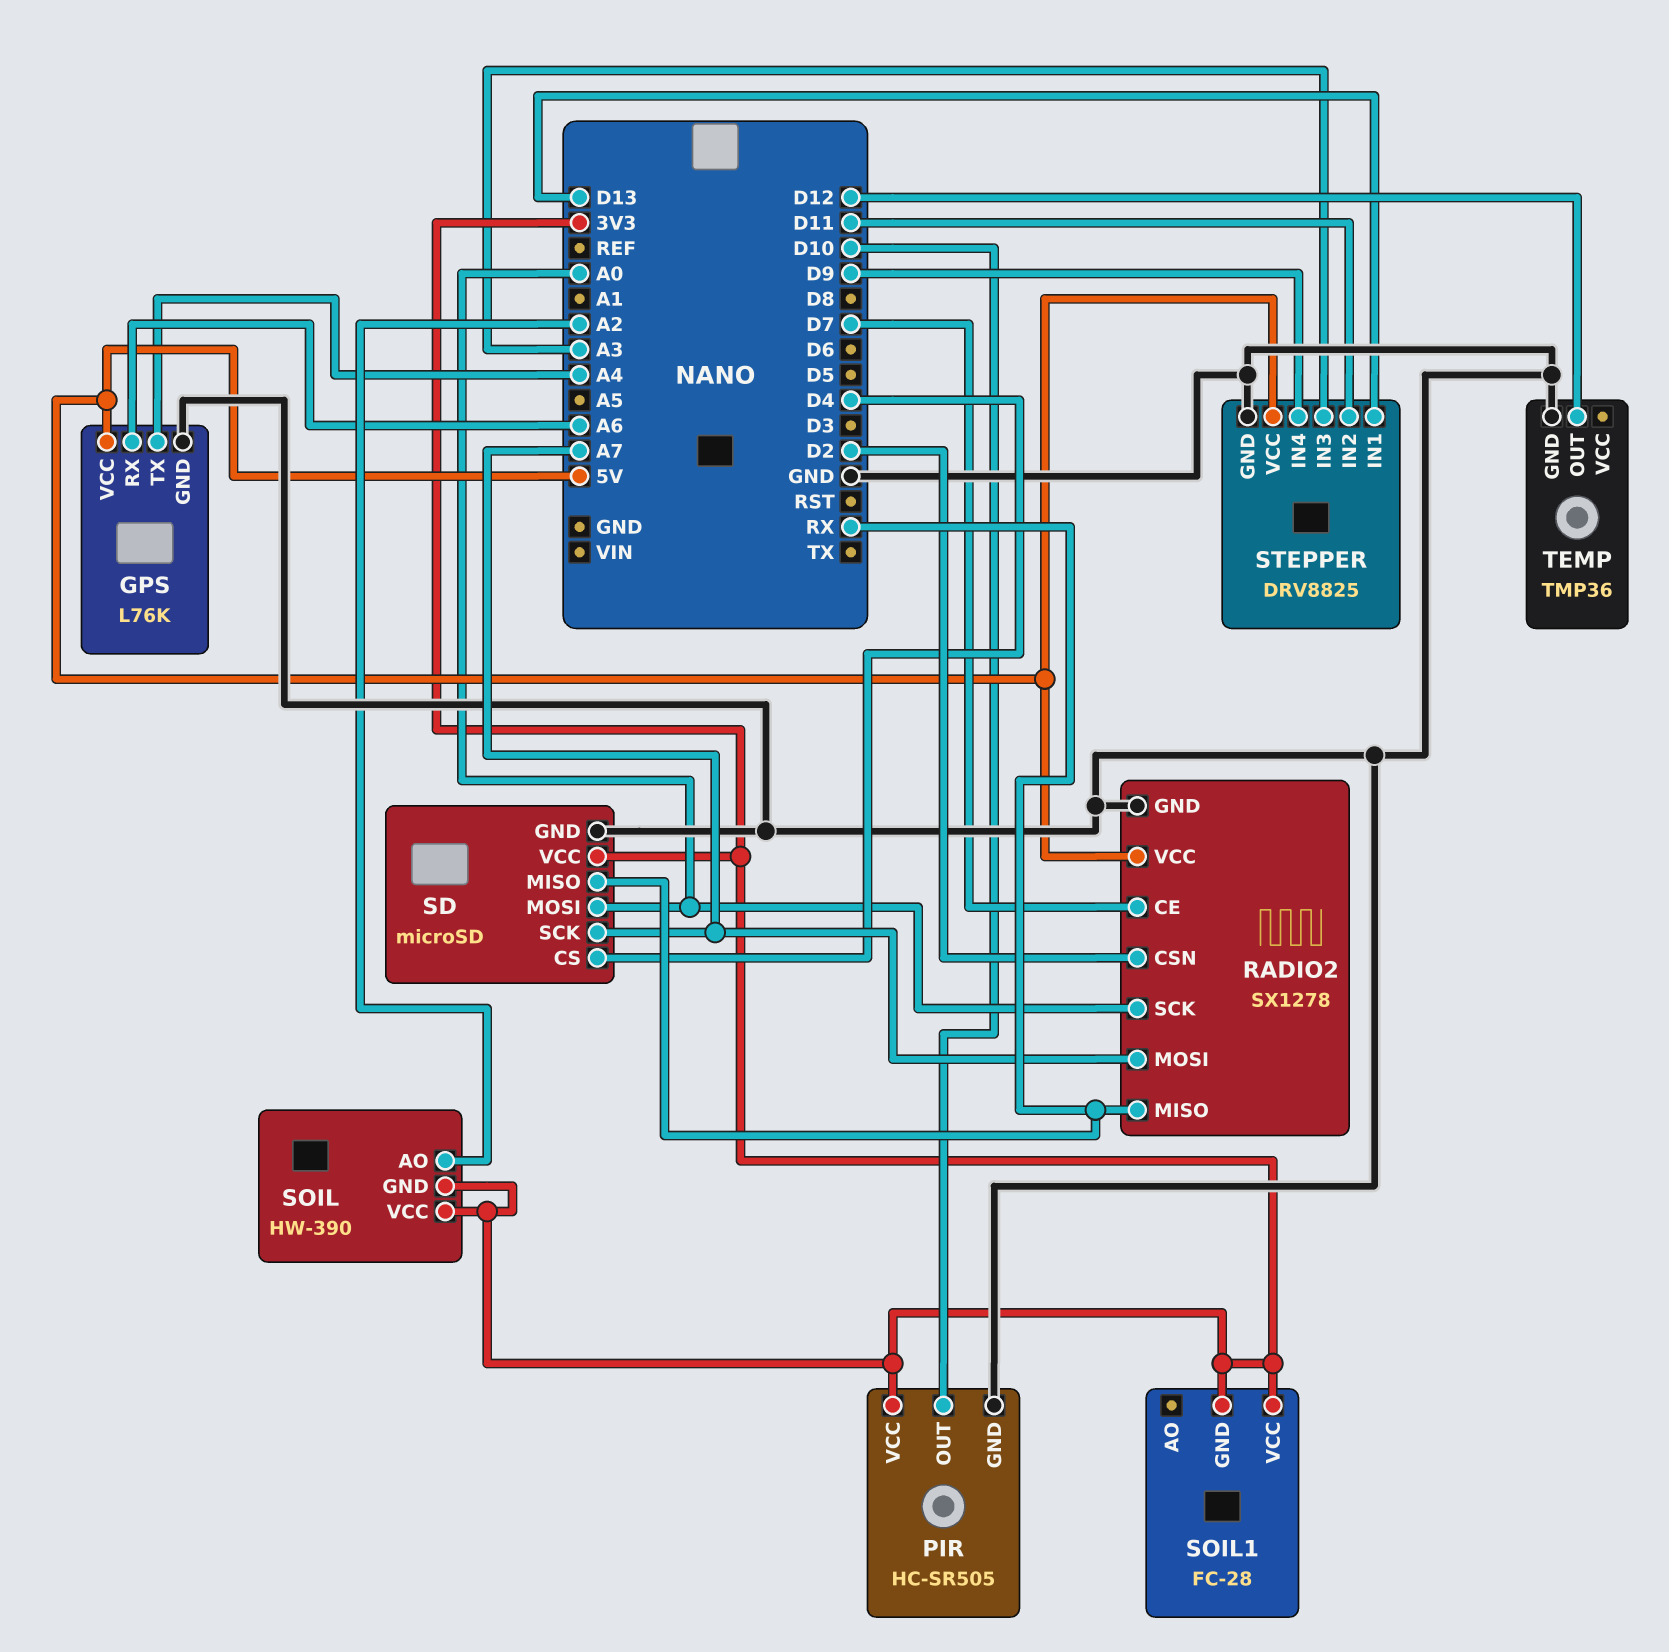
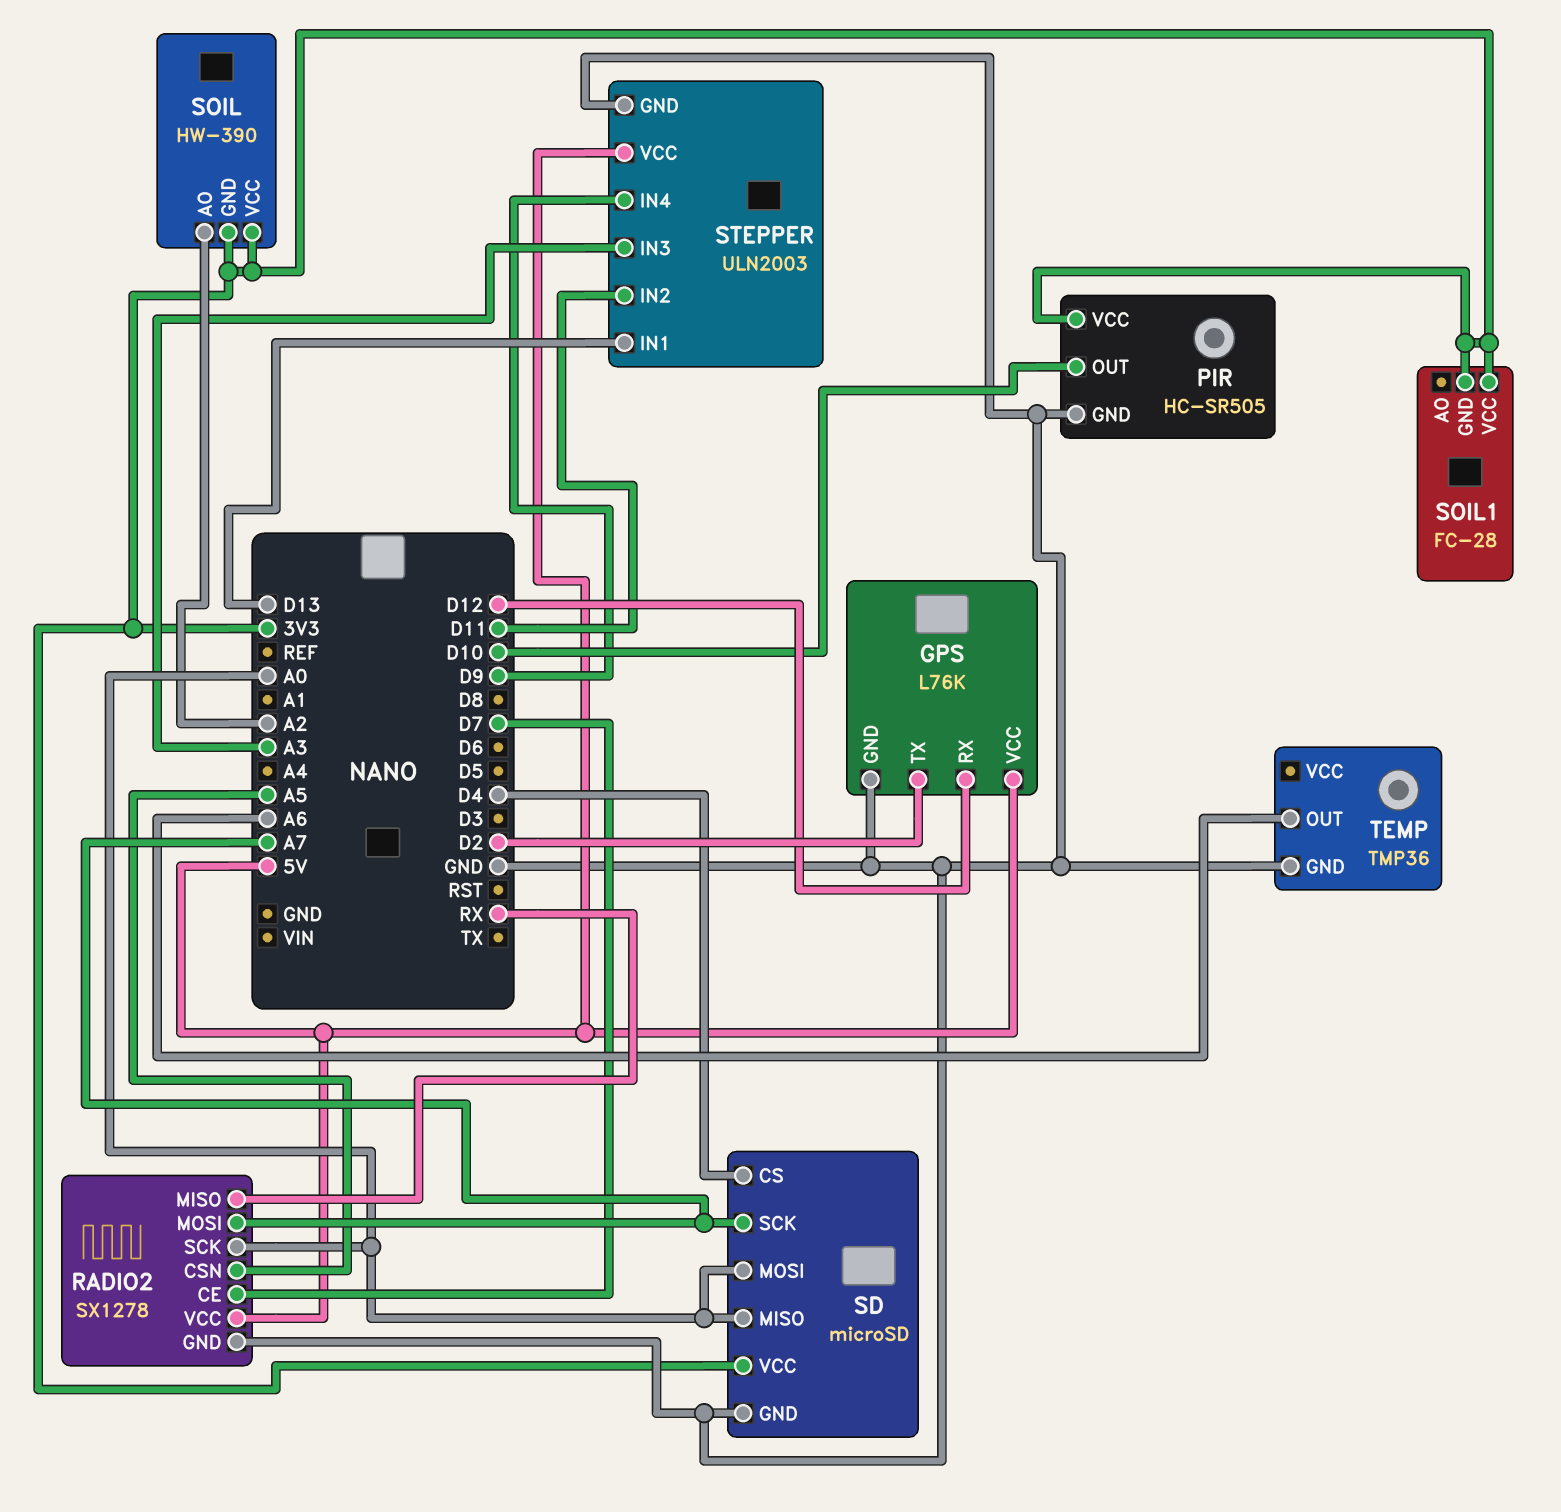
GPS pin RX: A6 -> D12
GPS pin TX: A4 -> D2
RADIO2 pin CSN: D2 -> A5
SD pin MISO: RX -> A0
STEPPER: DRV8825 -> ULN2003
TEMP pin OUT: D12 -> A6

